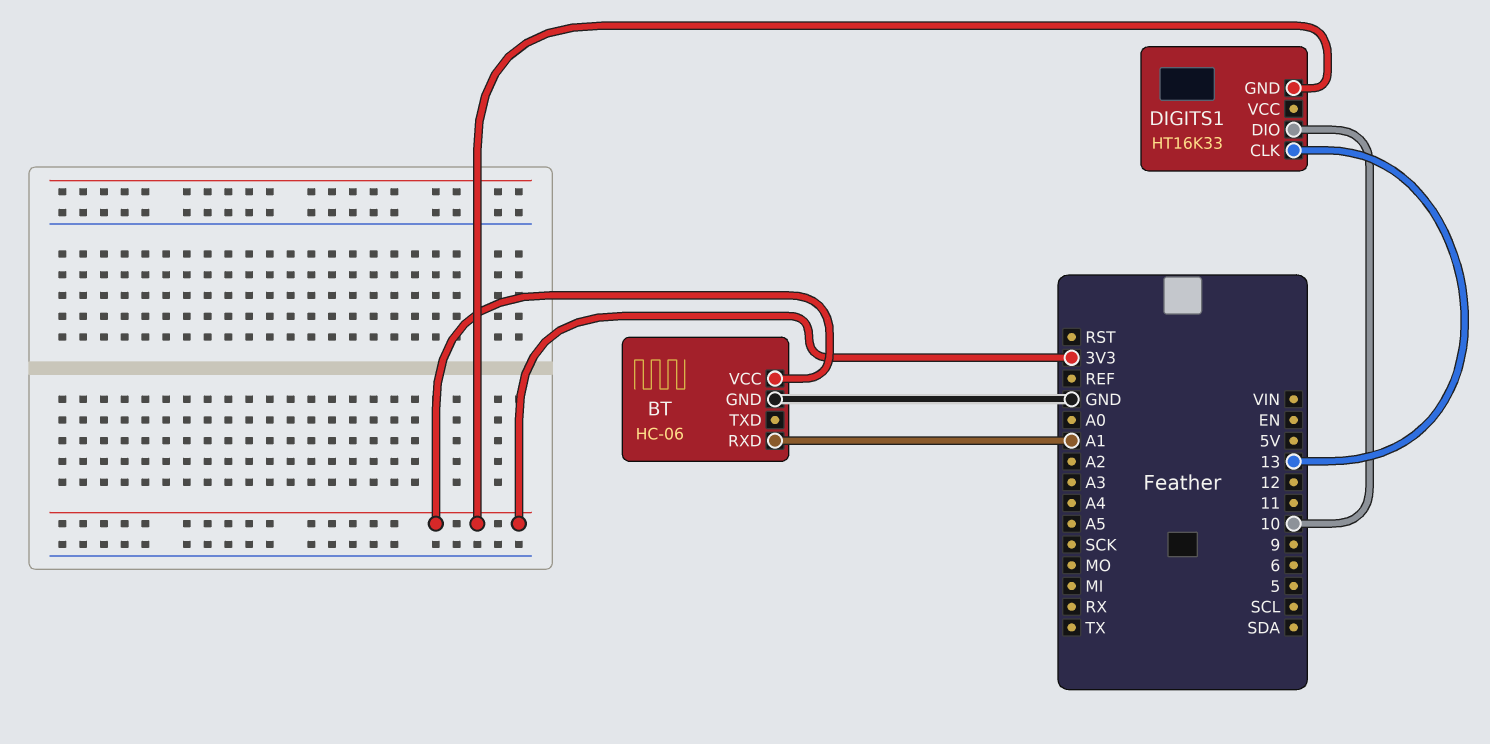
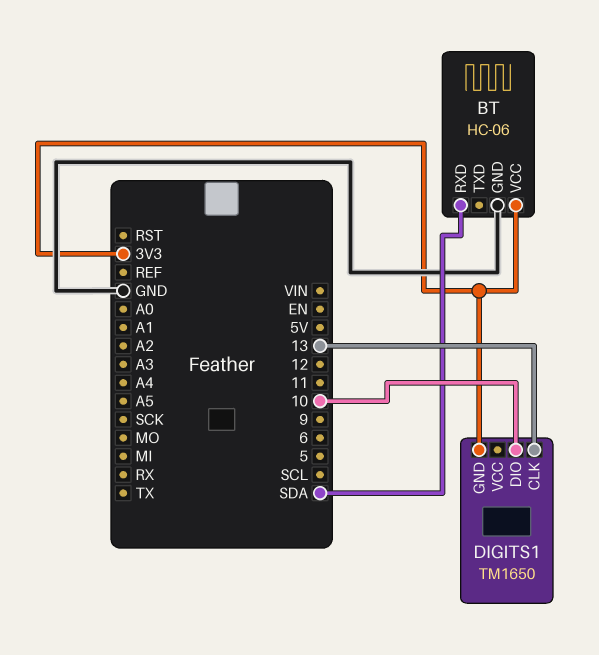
BT pin RXD: A1 -> SDA
DIGITS1: HT16K33 -> TM1650

